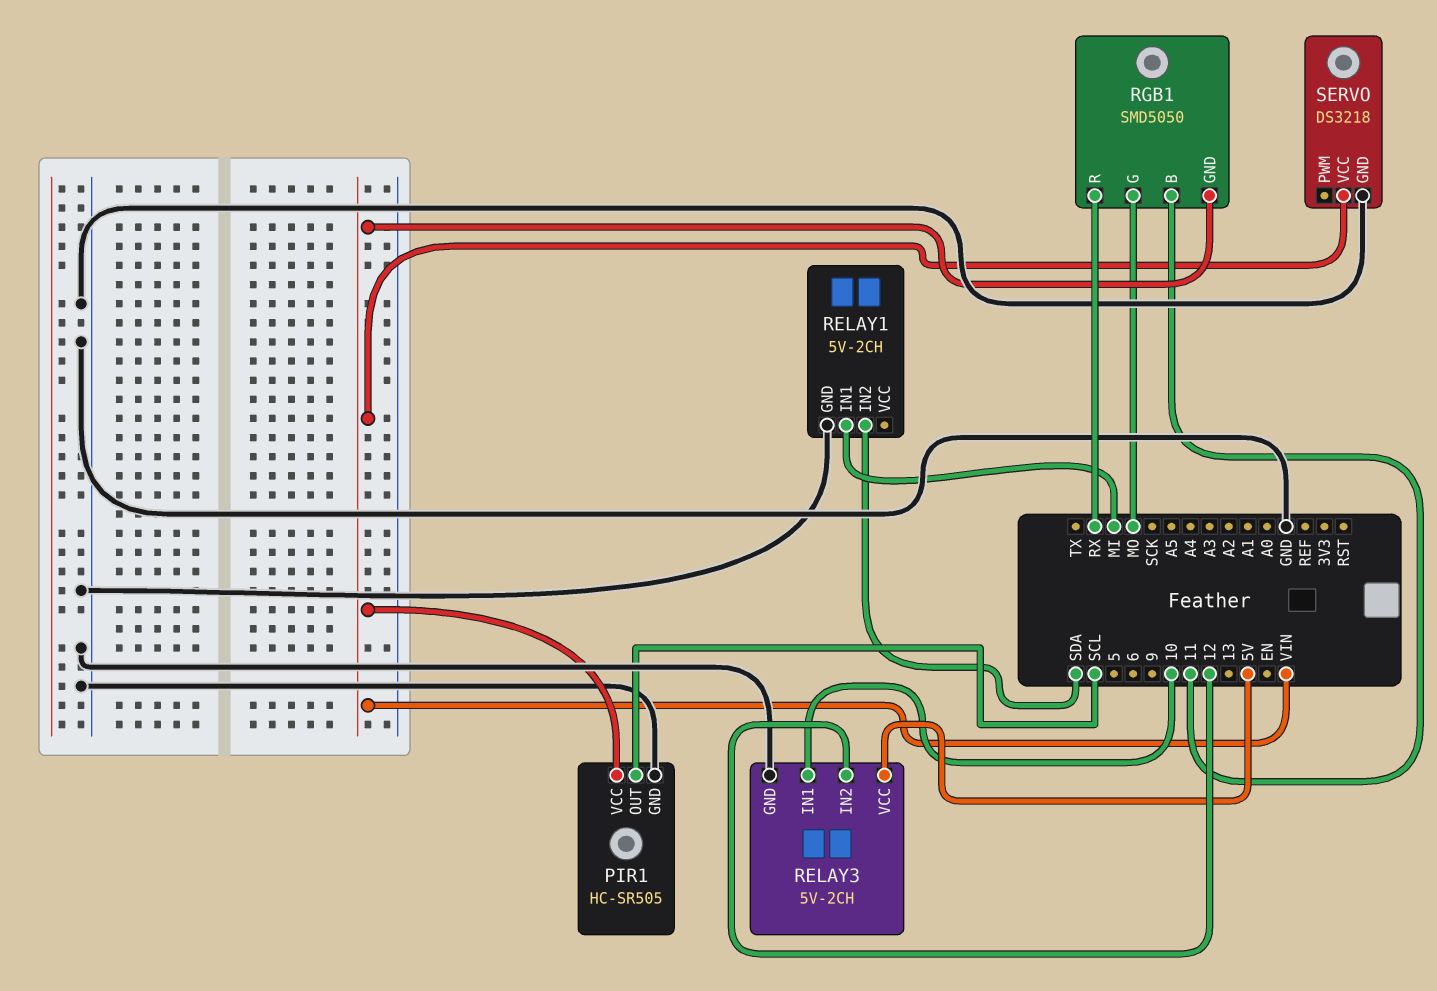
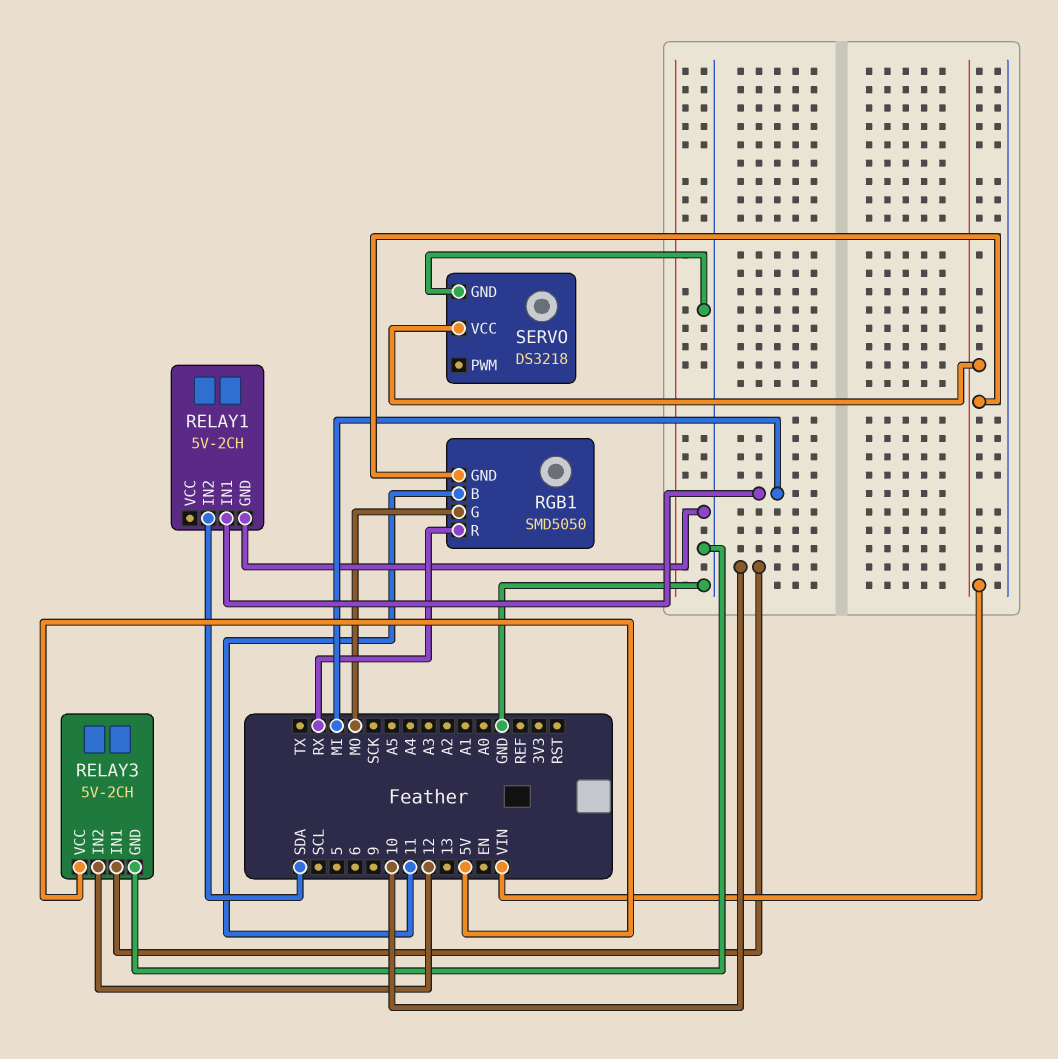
PIR1: HC-SR505 -> none
PIR1 pin GND: GND -> none
PIR1 pin OUT: SCL -> none
PIR1 pin VCC: VIN -> none

